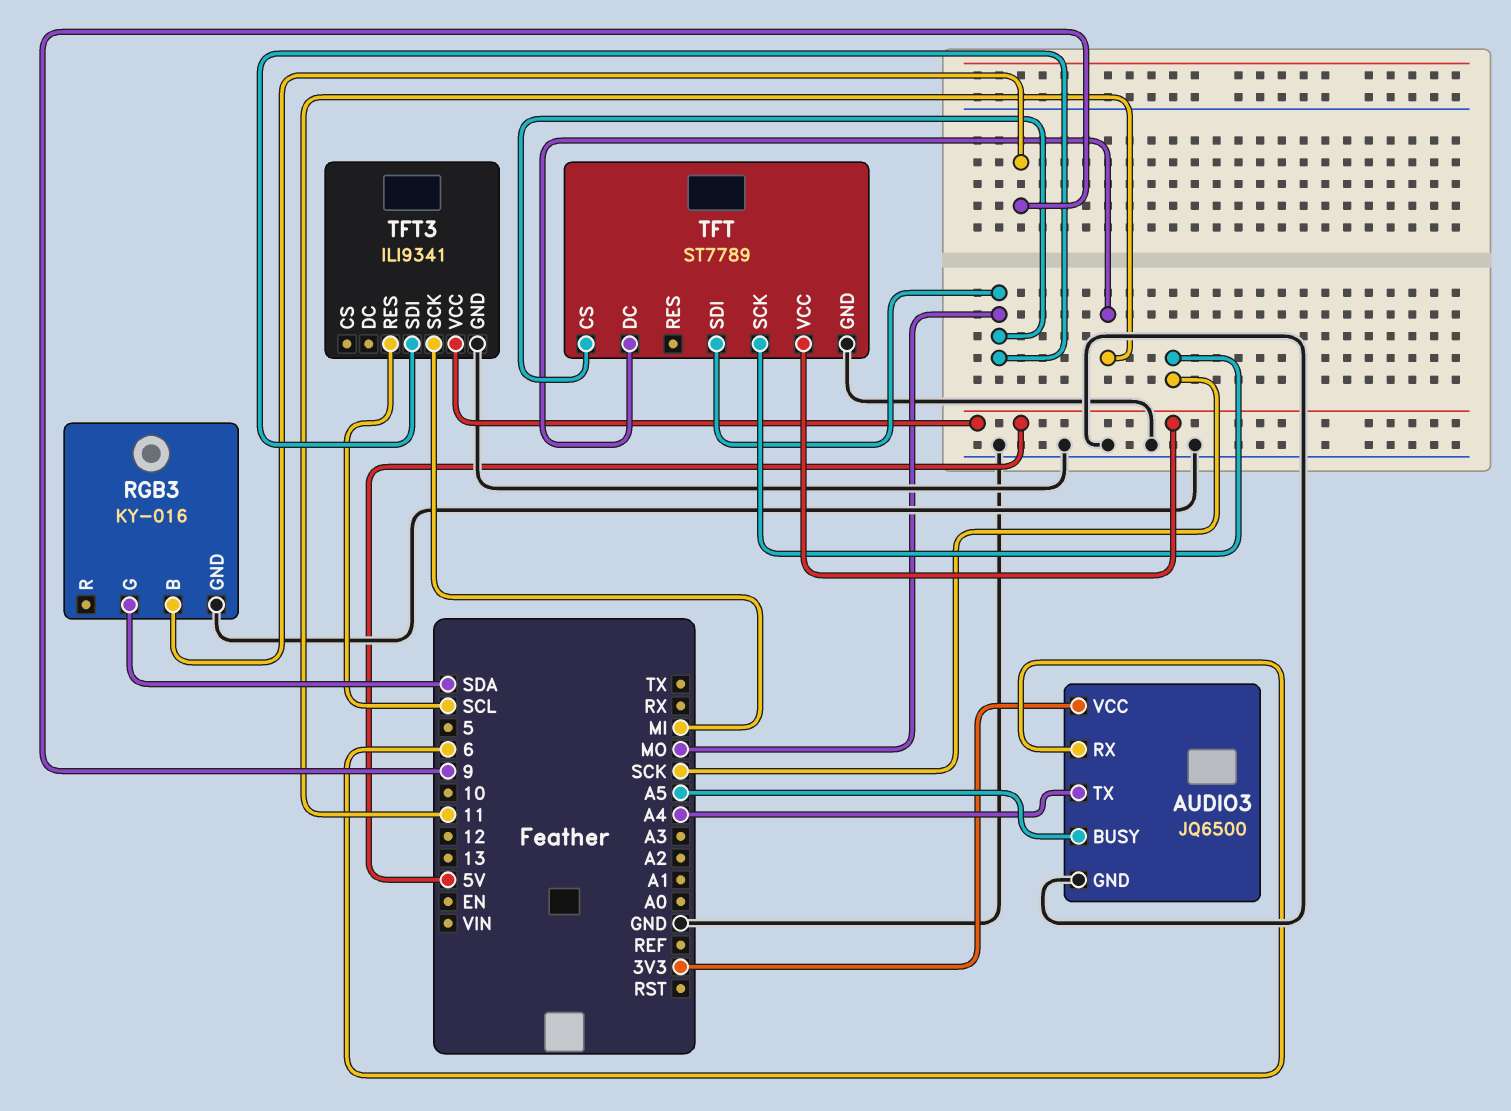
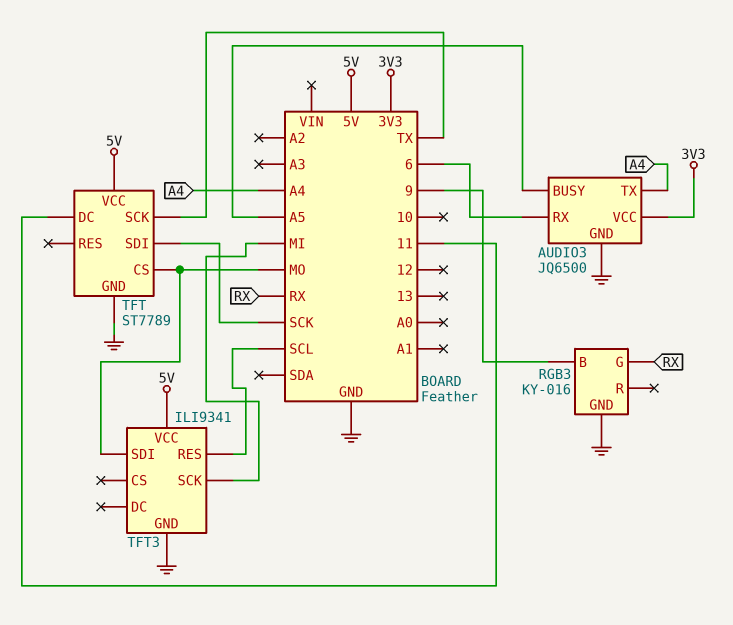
RGB3 pin G: SDA -> RX
TFT pin SCK: SCK -> TX
TFT pin SDI: MO -> SCK

